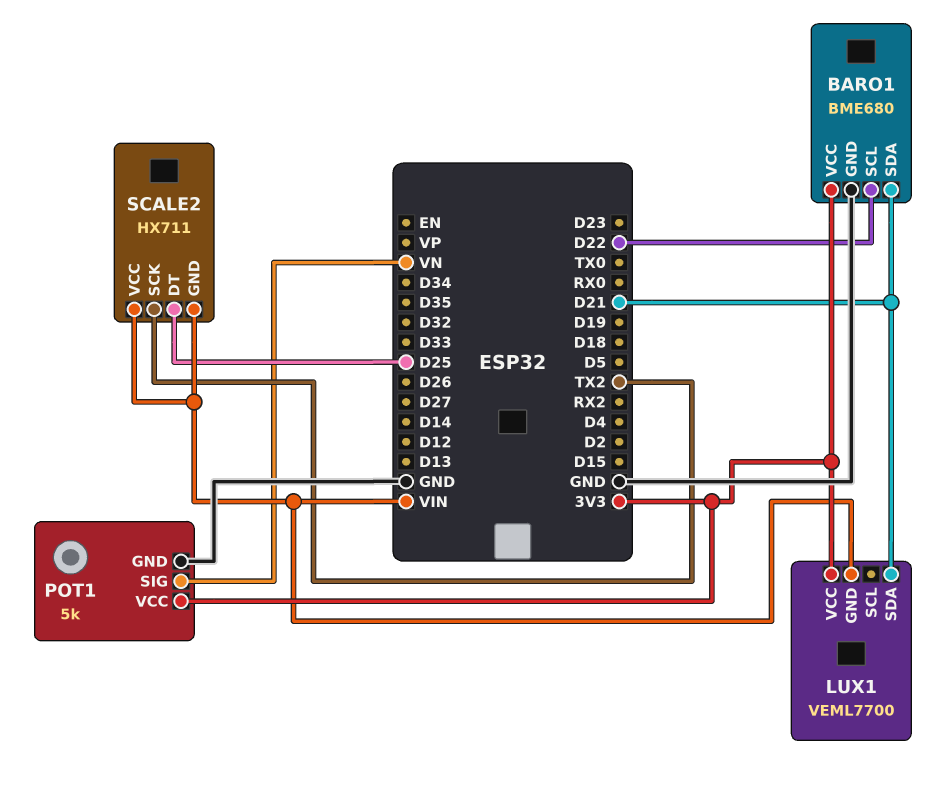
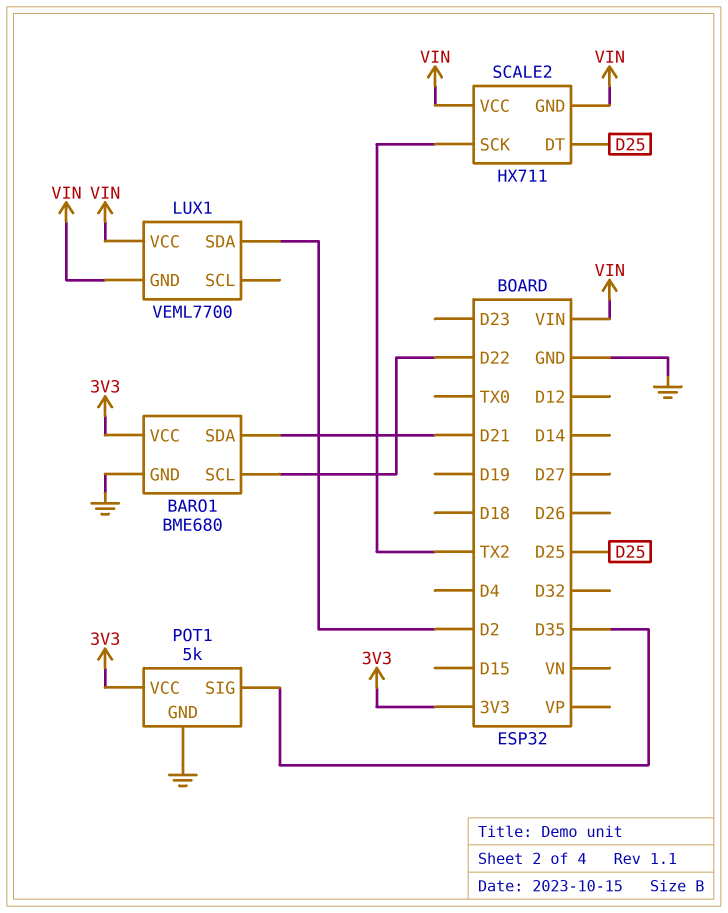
LUX1 pin SDA: D21 -> D2
LUX1 pin VCC: 3V3 -> VIN
POT1 pin SIG: VN -> D35

